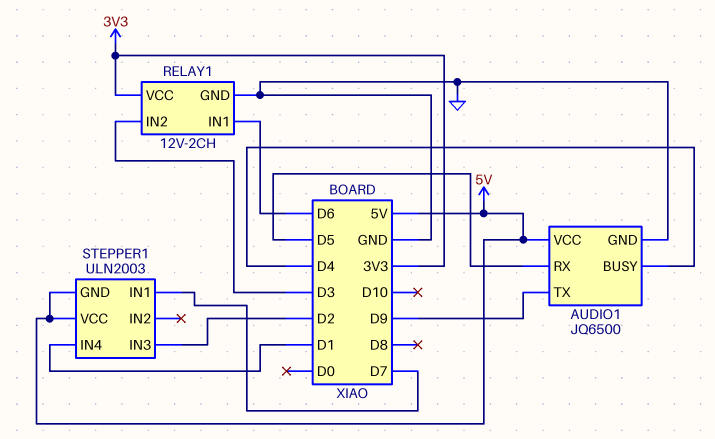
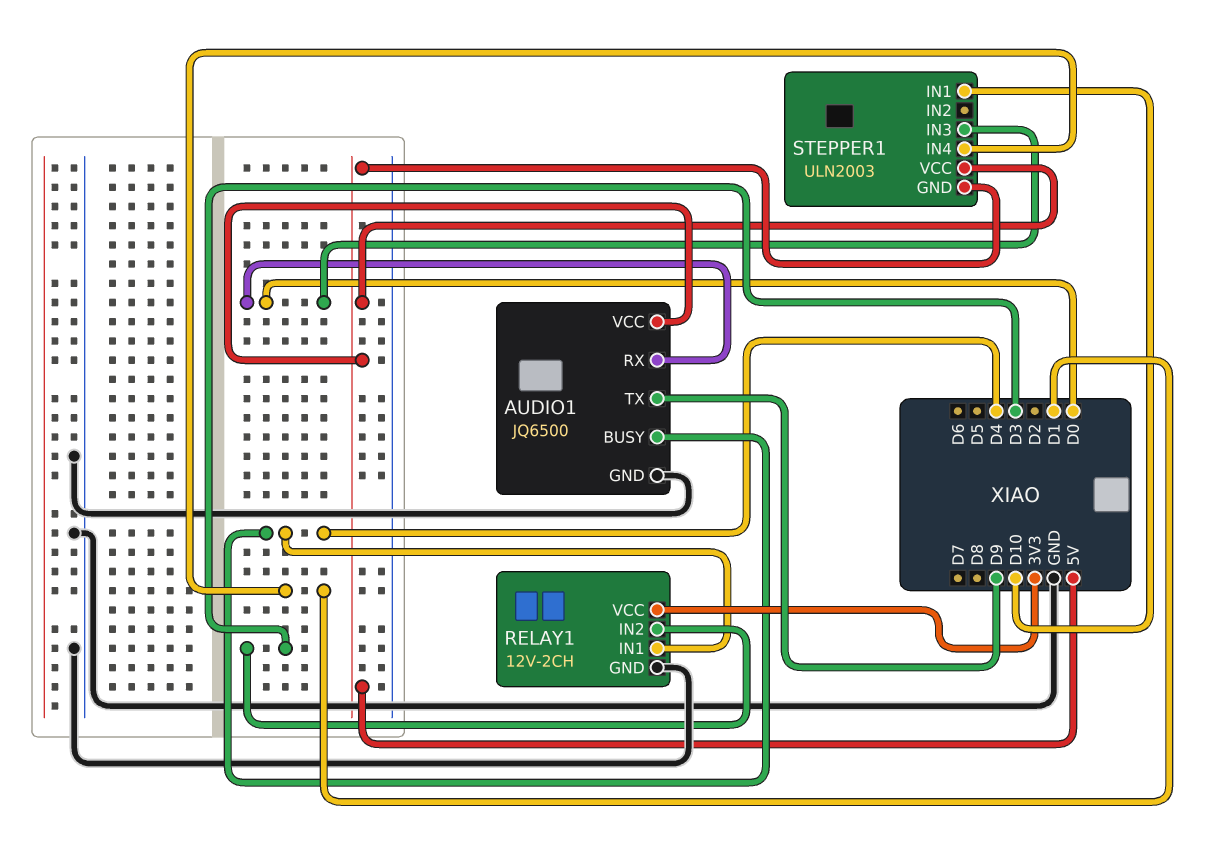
AUDIO1 pin RX: D5 -> D0
RELAY1 pin IN1: D6 -> D4
STEPPER1 pin IN1: D7 -> D10
STEPPER1 pin IN3: D2 -> D0

